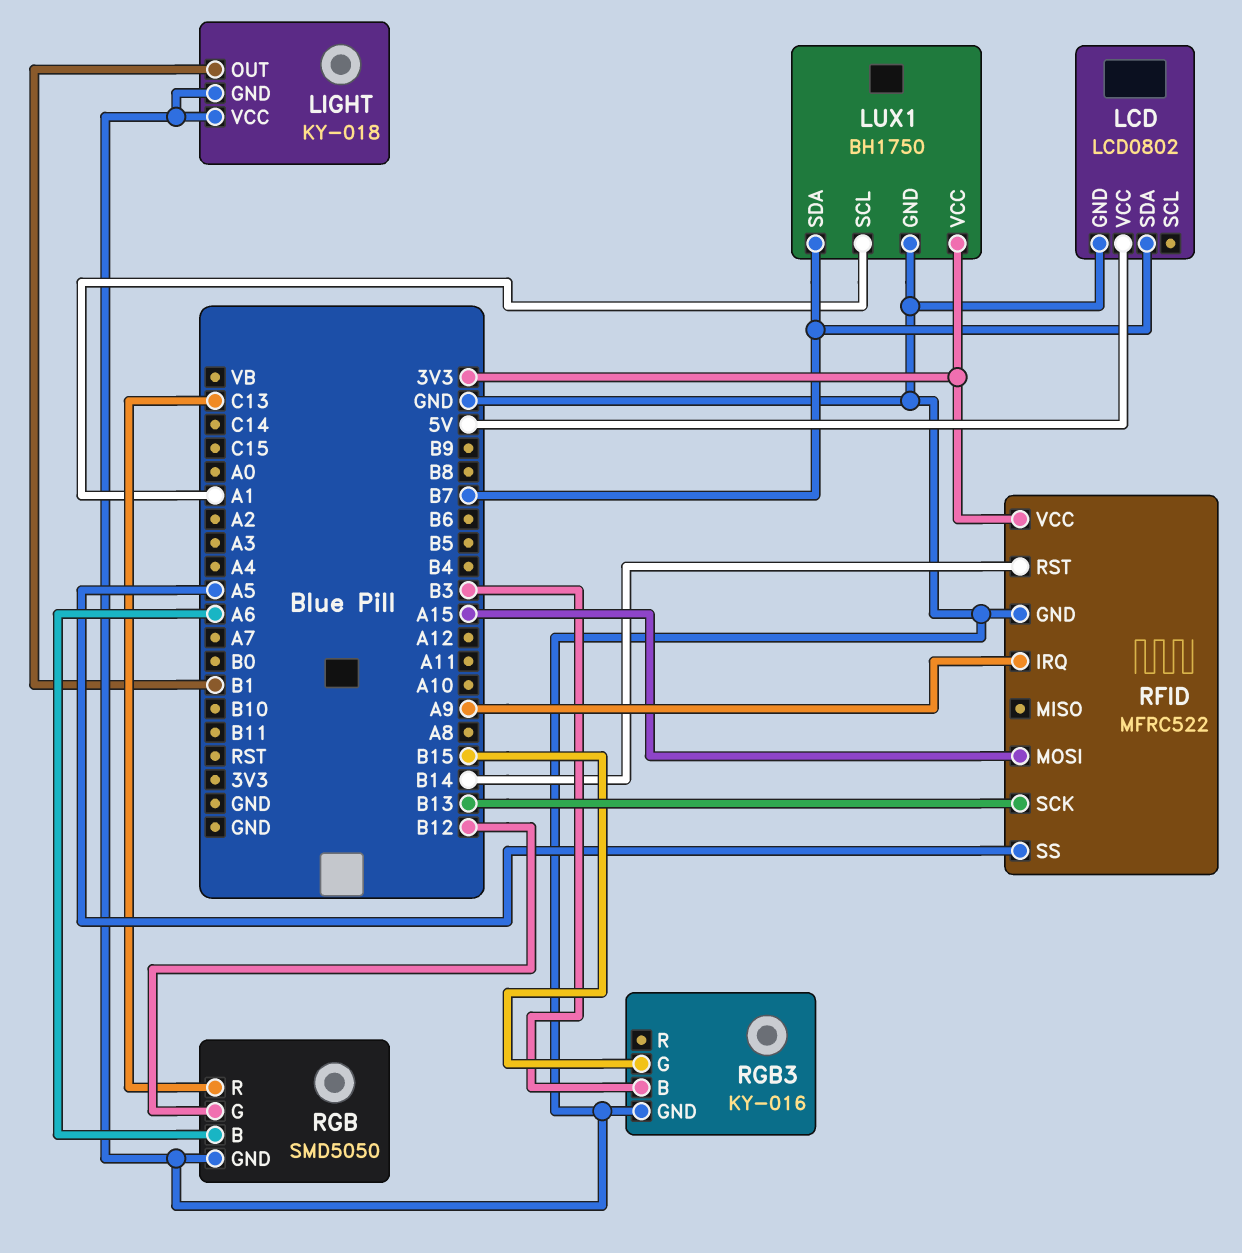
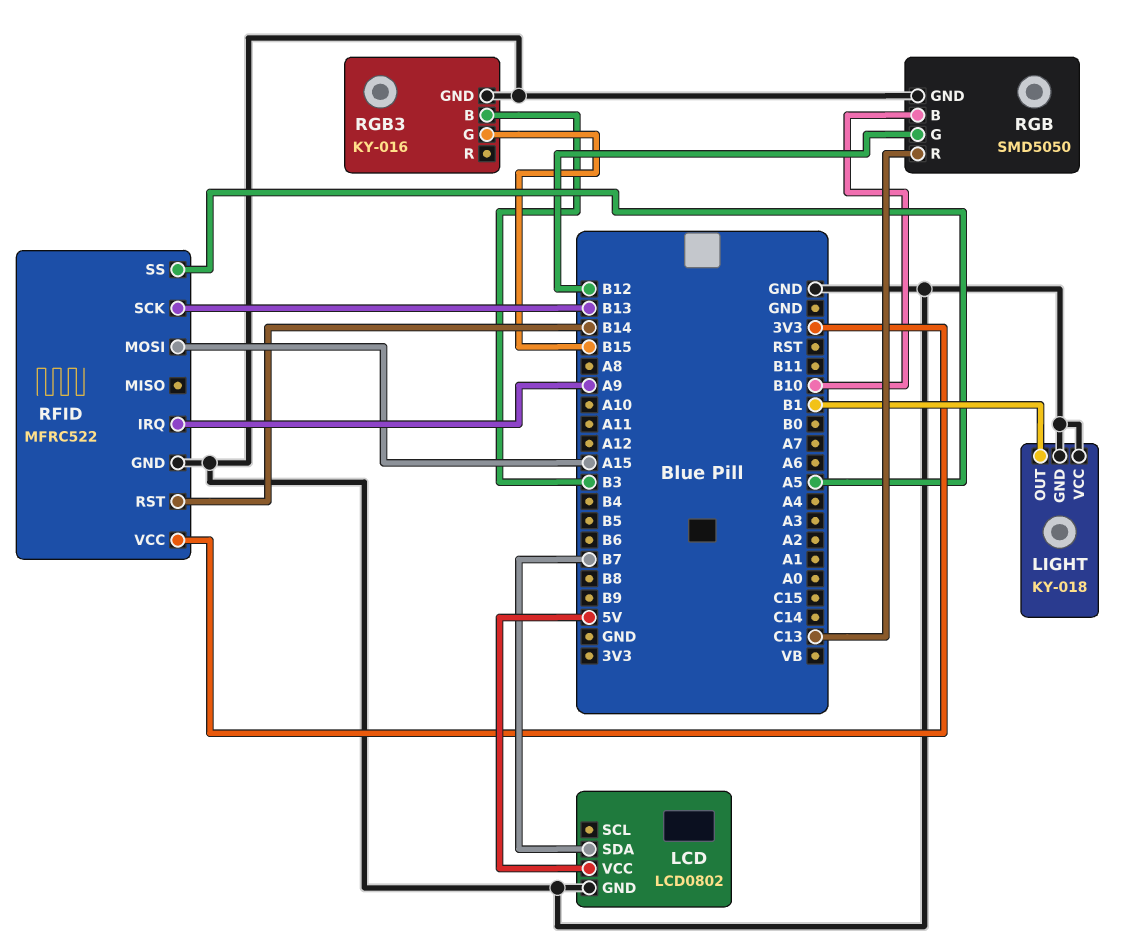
LUX1: BH1750 -> none
LUX1 pin GND: GND -> none
LUX1 pin SCL: A1 -> none
LUX1 pin SDA: B7 -> none
LUX1 pin VCC: 3V3 -> none
RGB pin B: A6 -> B10

